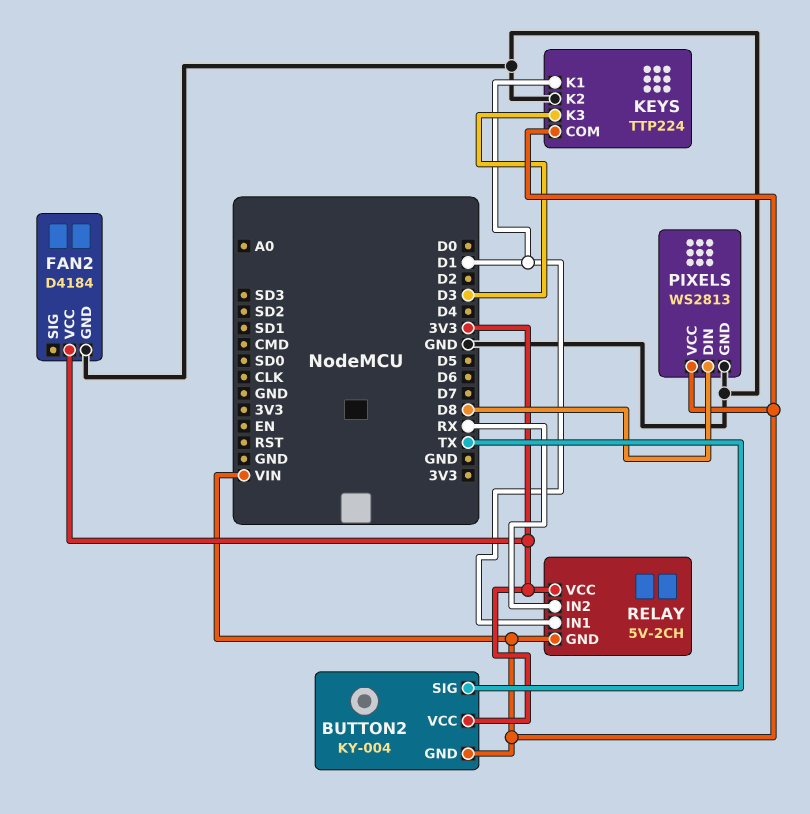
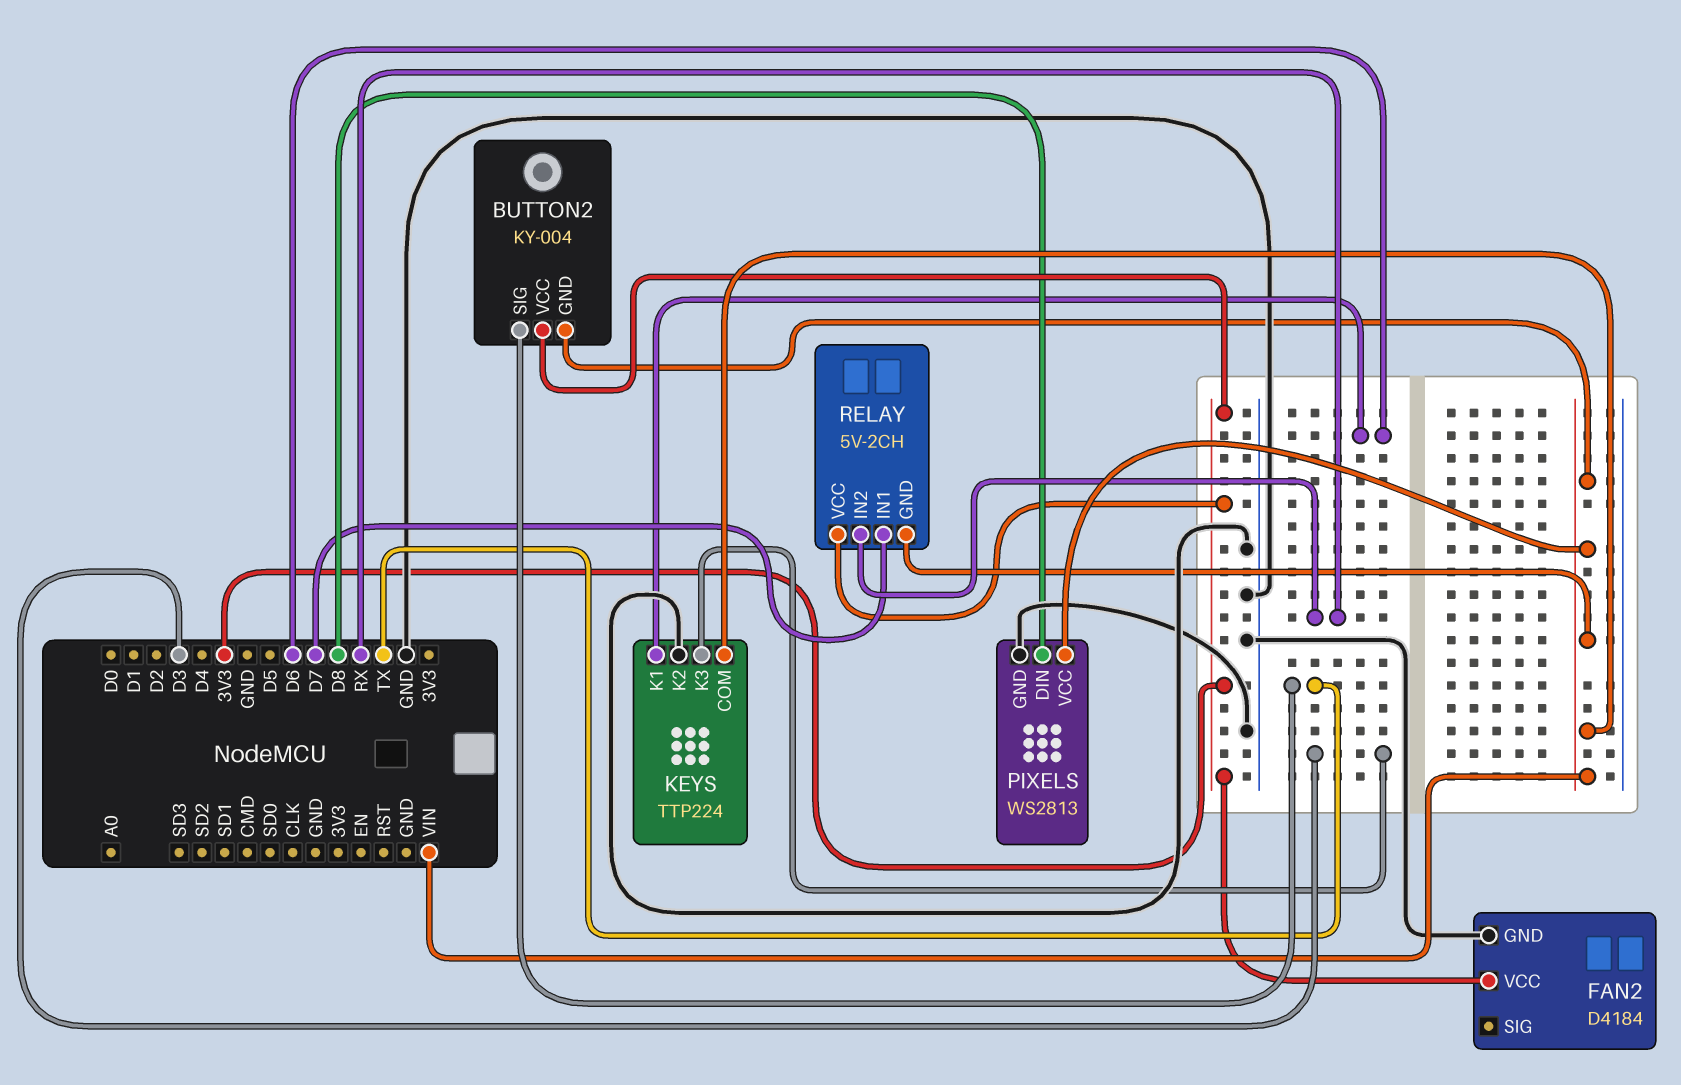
KEYS pin K1: D1 -> D6
RELAY pin IN1: D1 -> D7

